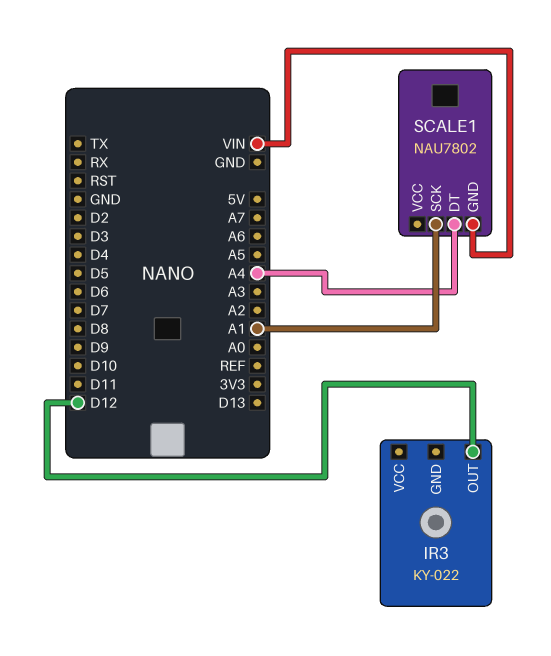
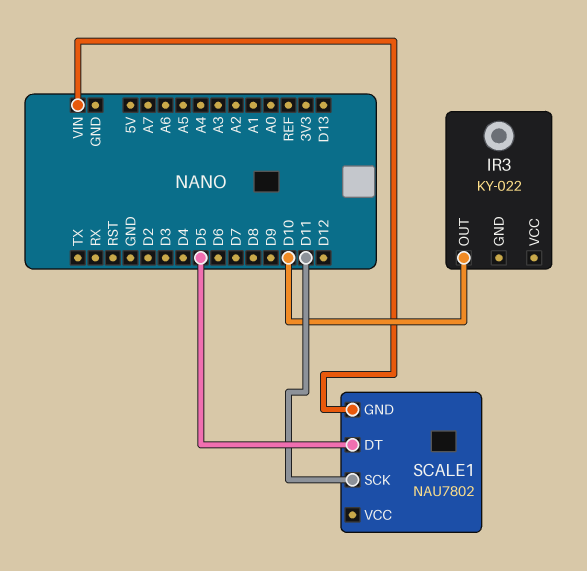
IR3 pin OUT: D12 -> D10
SCALE1 pin DT: A4 -> D5
SCALE1 pin SCK: A1 -> D11

